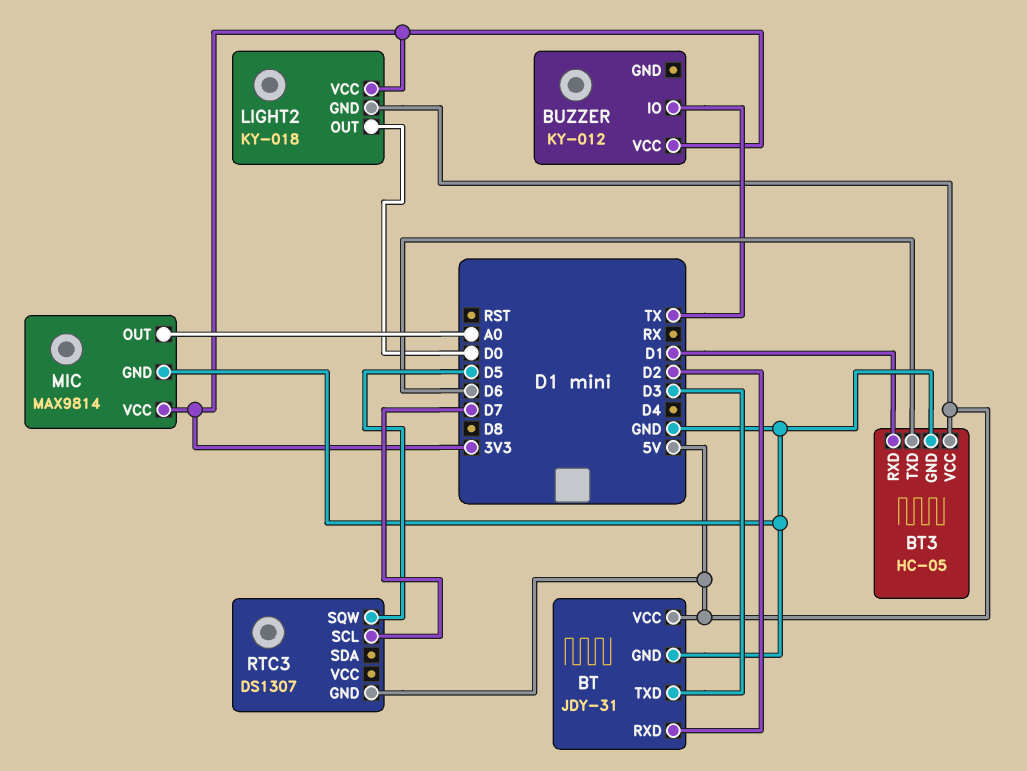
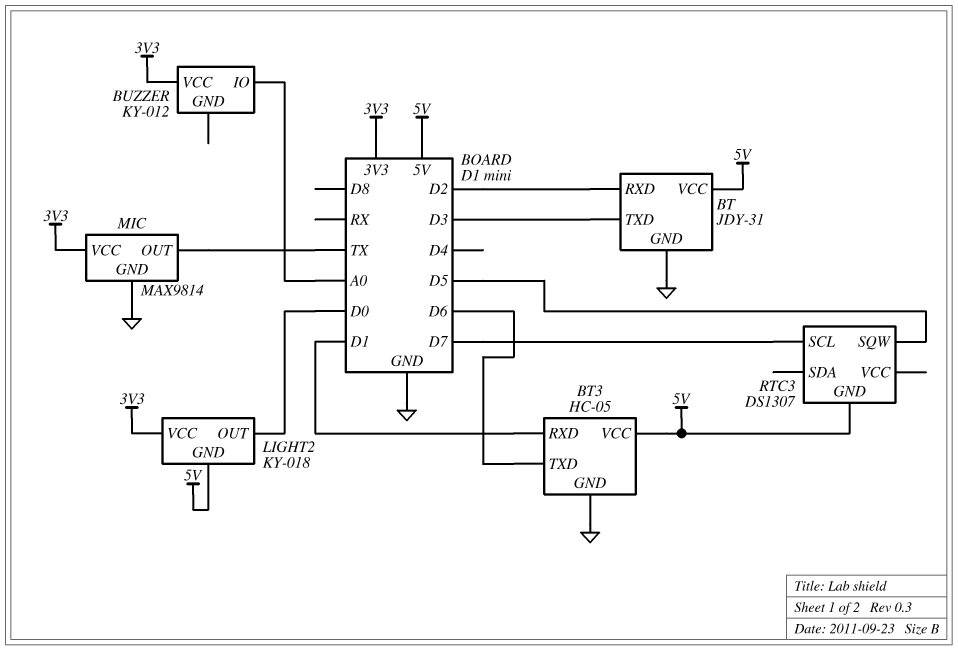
BUZZER pin IO: TX -> A0
MIC pin OUT: A0 -> TX

